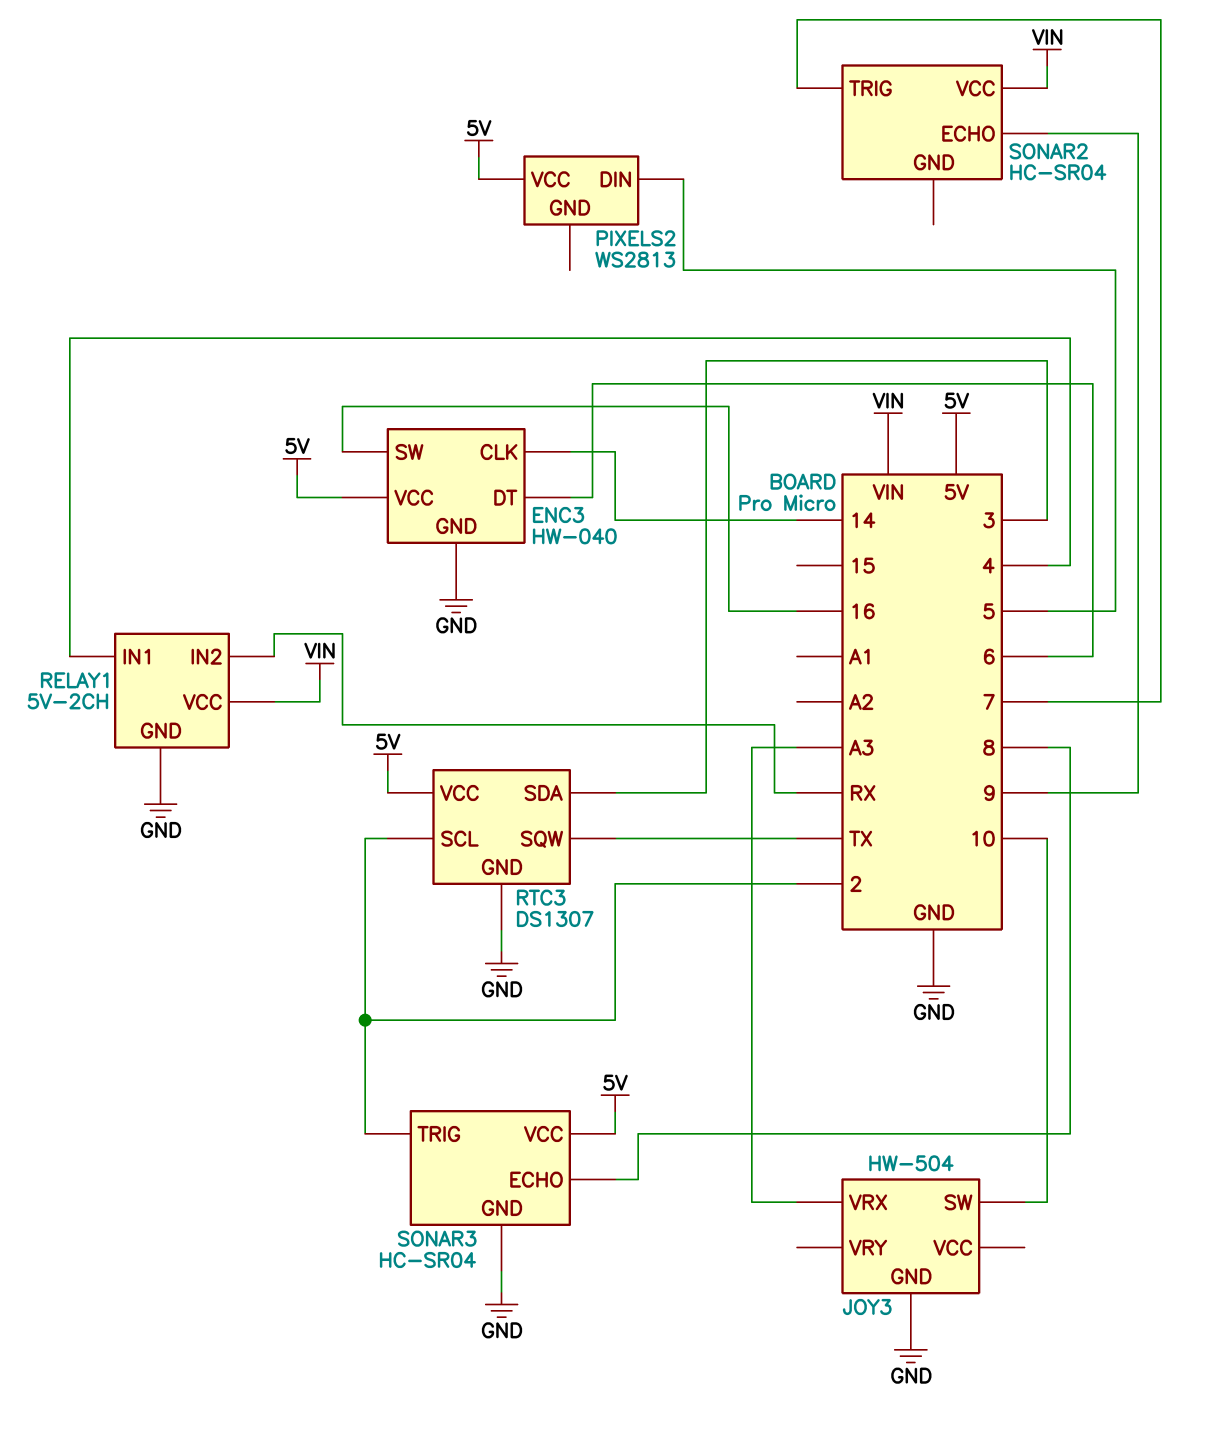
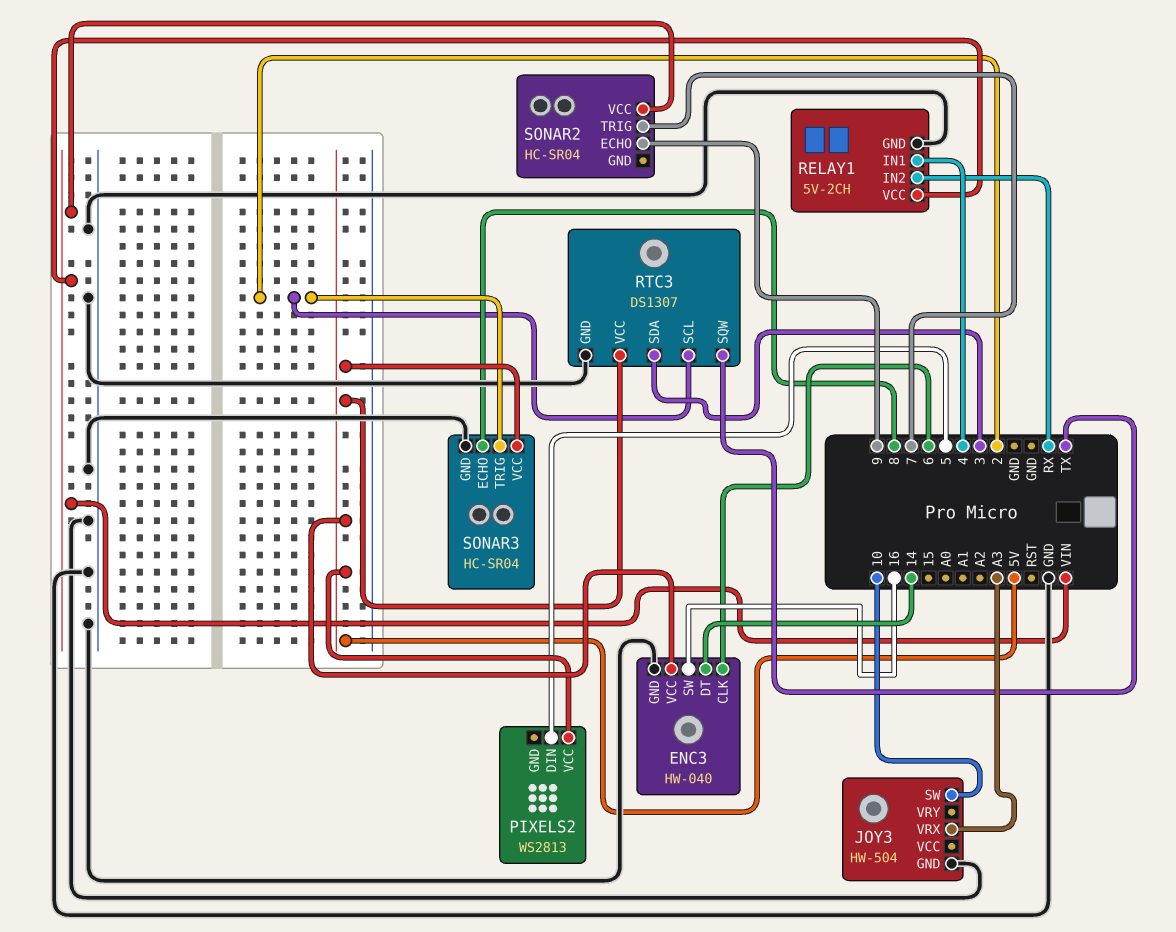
ENC3 pin CLK: 14 -> 6
ENC3 pin DT: 6 -> 14

